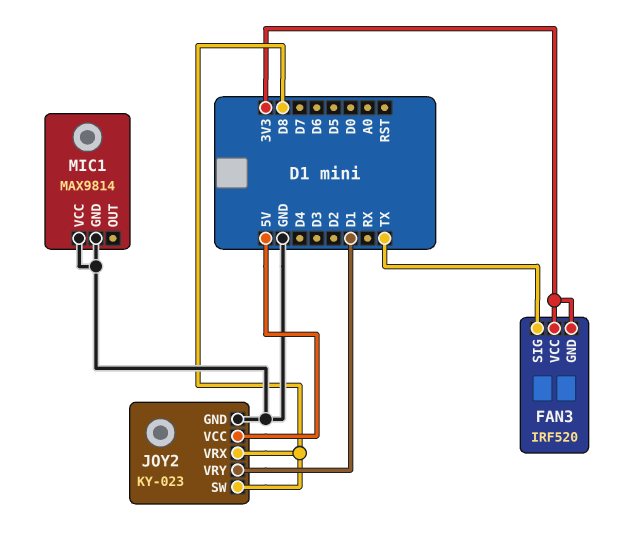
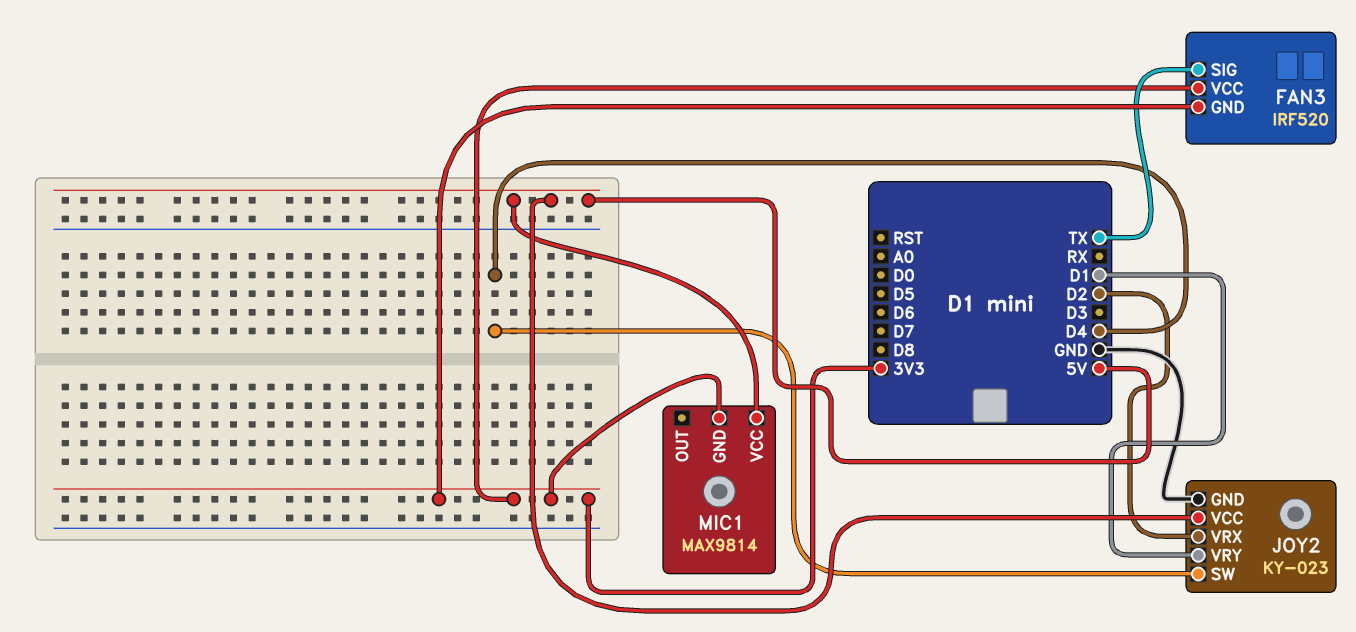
JOY2 pin SW: D8 -> D4
JOY2 pin VRX: D8 -> D2
MIC1 pin GND: GND -> 3V3
MIC1 pin VCC: GND -> 5V

